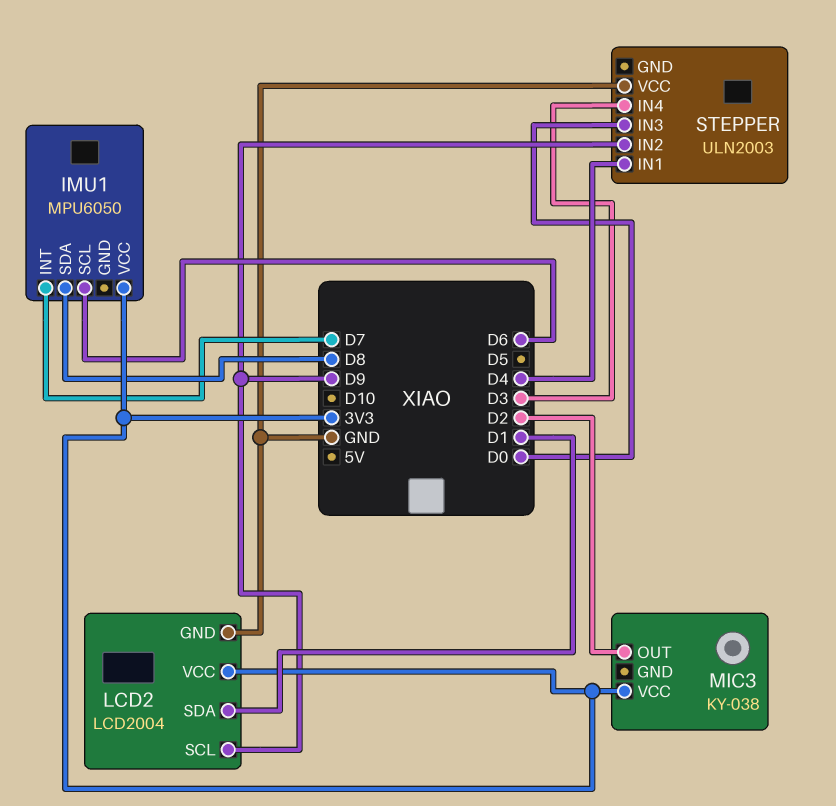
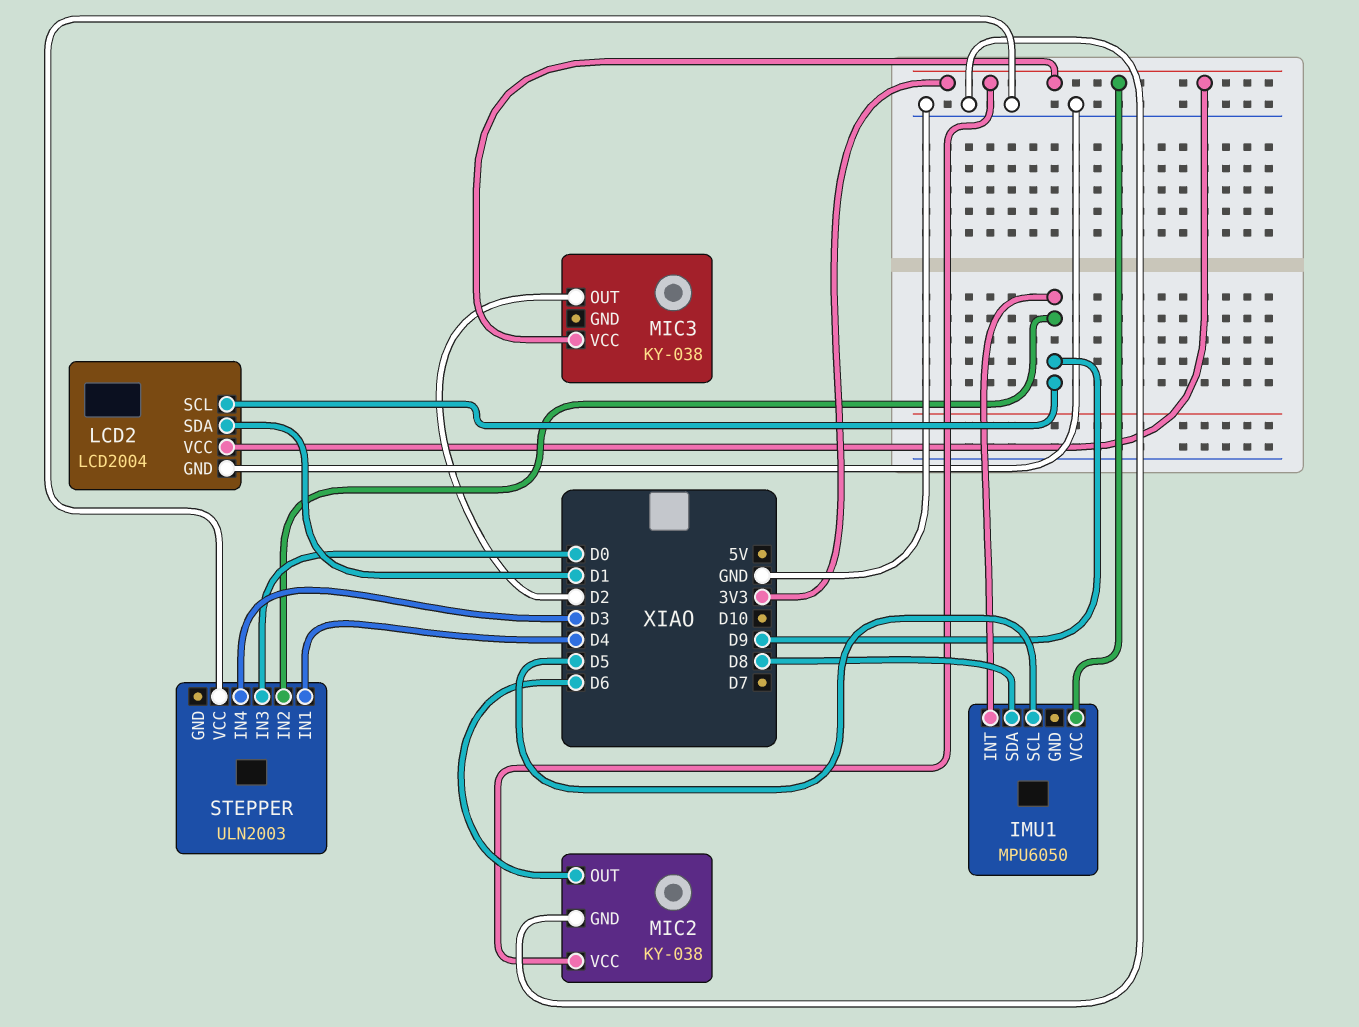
IMU1 pin INT: D7 -> D9
IMU1 pin SCL: D6 -> D5
MIC2: none -> KY-038
MIC2 pin GND: none -> GND
MIC2 pin OUT: none -> D6
MIC2 pin VCC: none -> 3V3

